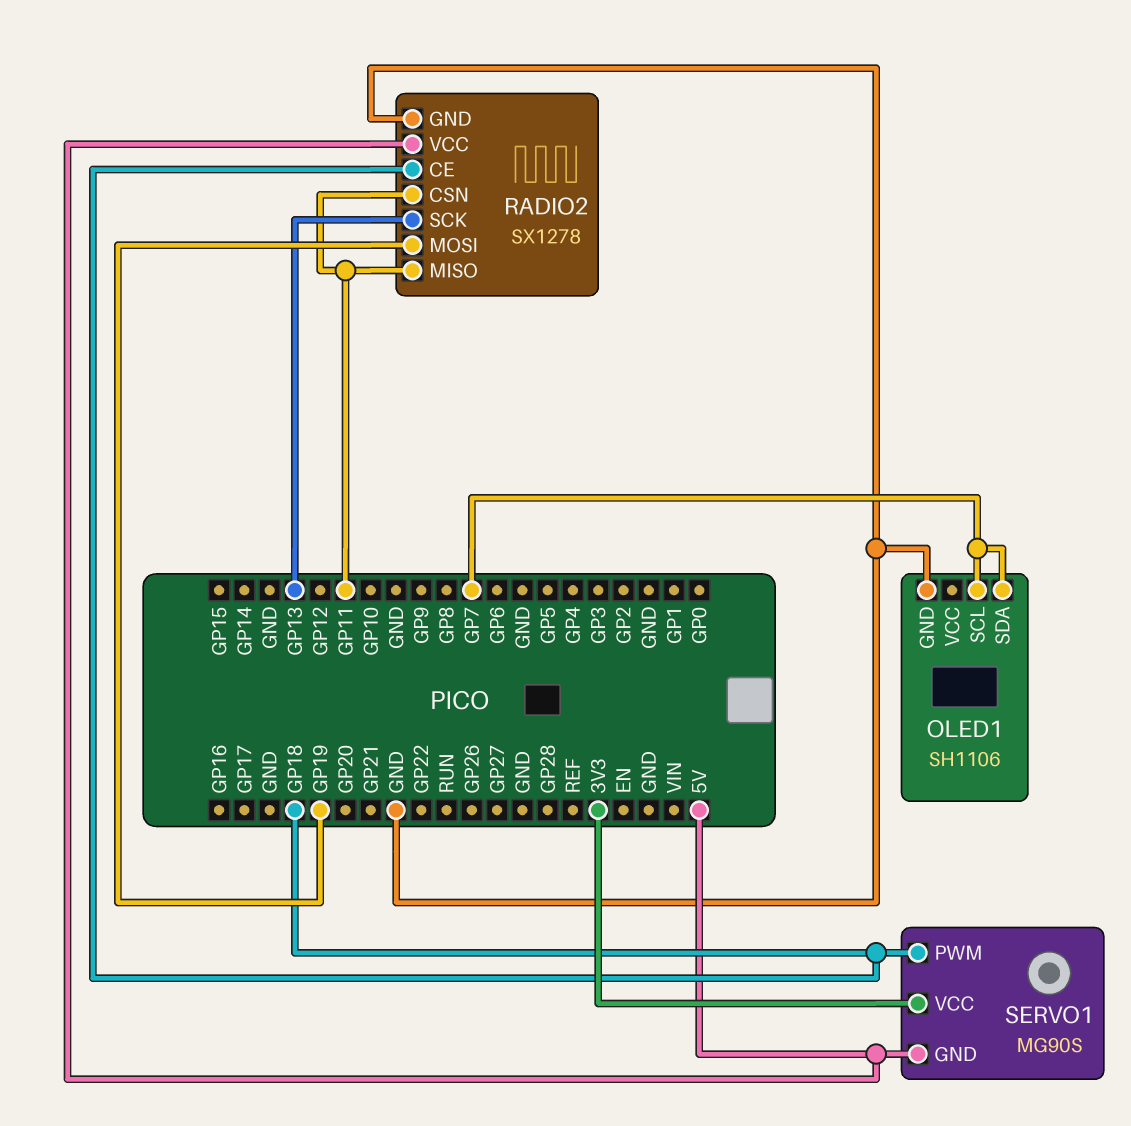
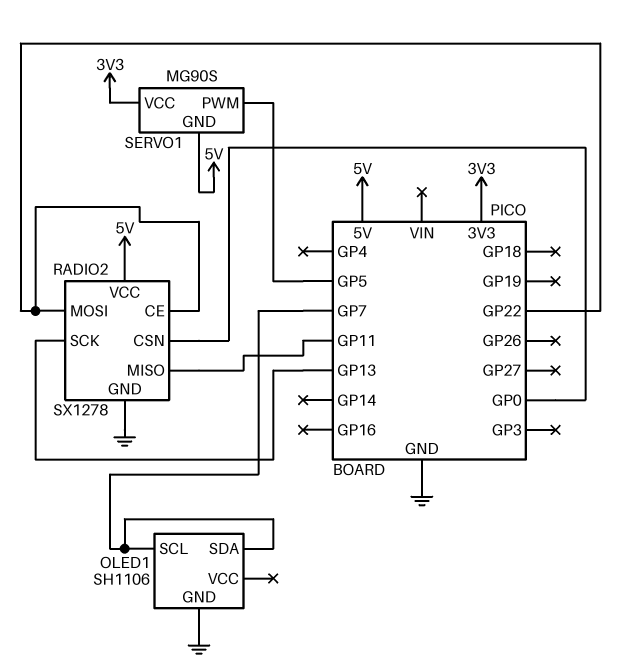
RADIO2 pin CE: GP18 -> GP22
RADIO2 pin CSN: GP11 -> GP0
RADIO2 pin MOSI: GP19 -> GP22
SERVO1 pin PWM: GP18 -> GP5

